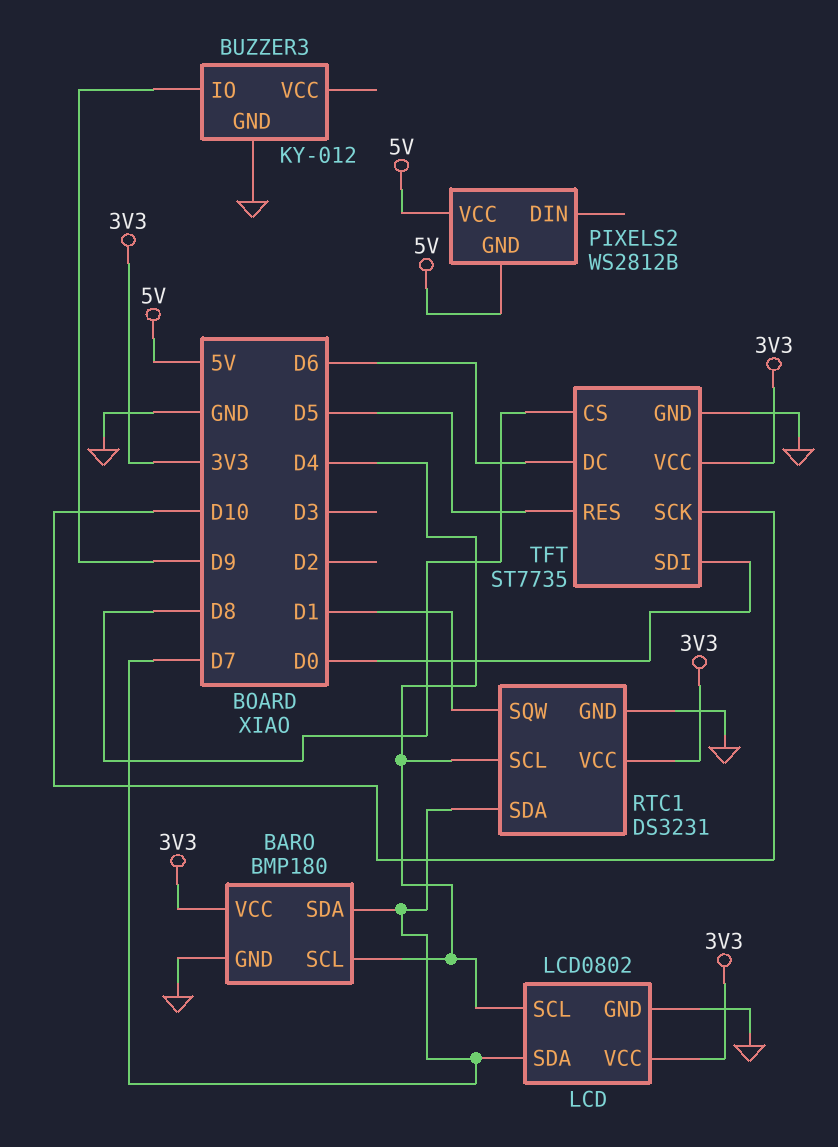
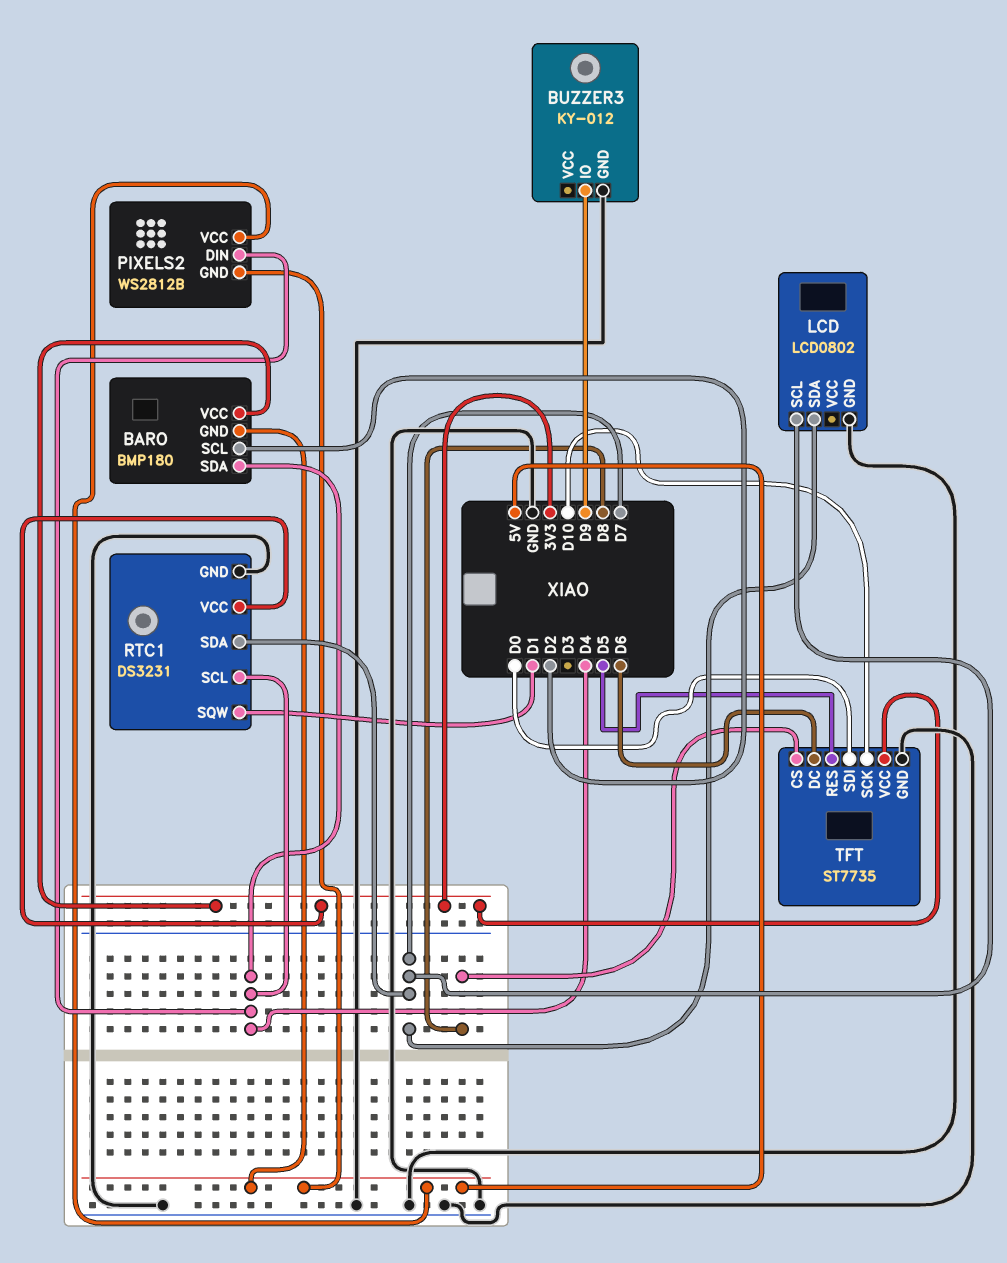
BARO pin GND: GND -> 5V
BARO pin SCL: D4 -> D2
BARO pin SDA: D7 -> D4
LCD pin SCL: D4 -> D7
LCD pin VCC: 3V3 -> none
PIXELS2 pin DIN: none -> D4

